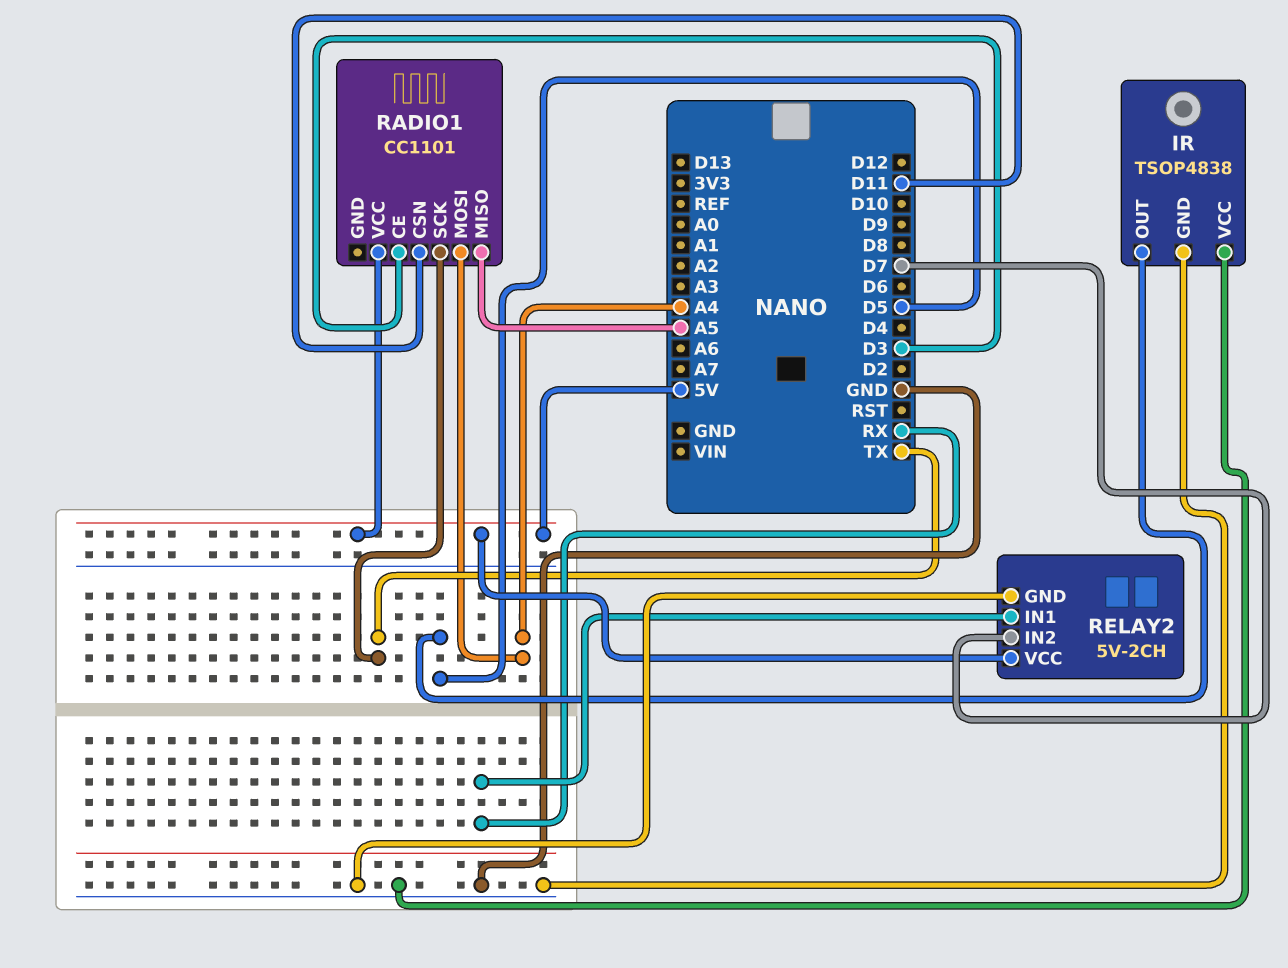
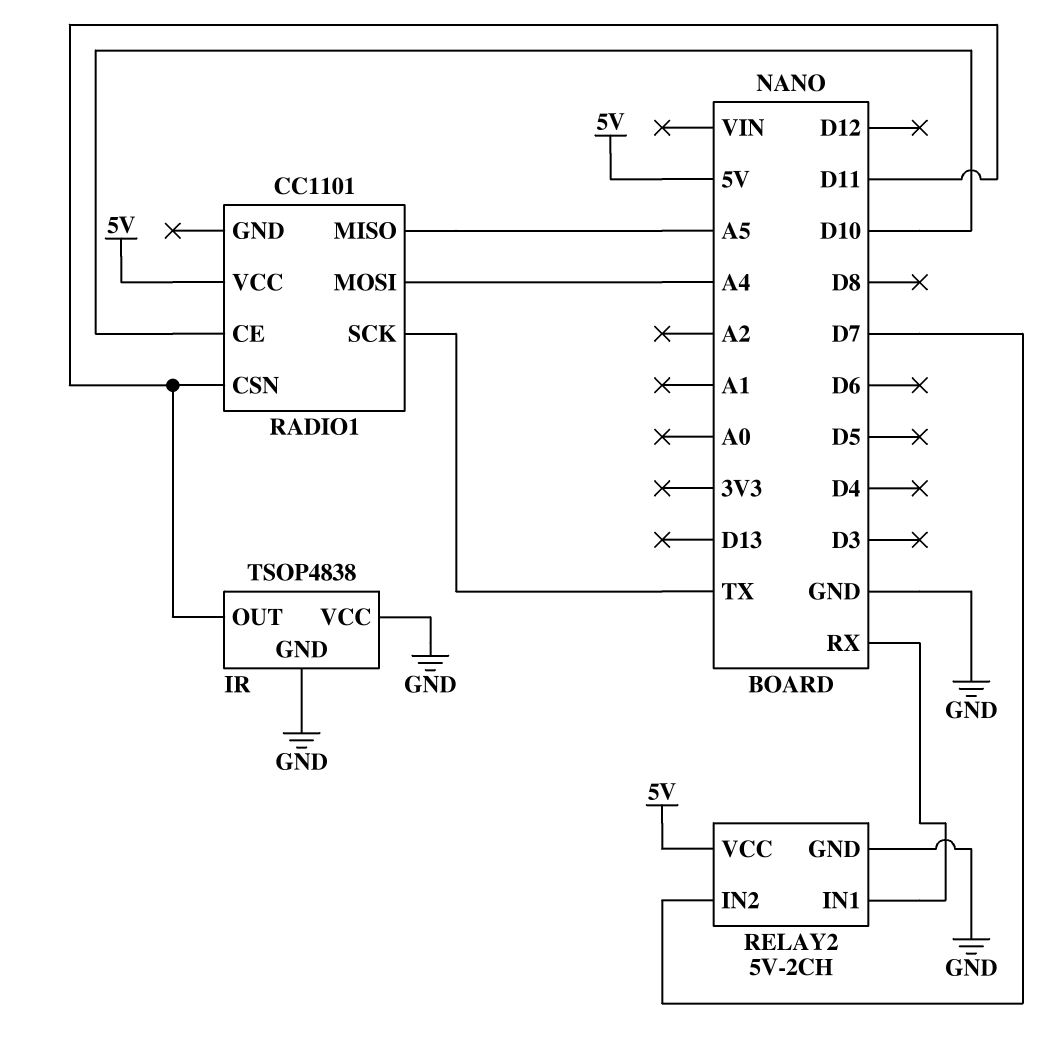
IR pin OUT: D5 -> D11
RADIO1 pin CE: D3 -> D10

